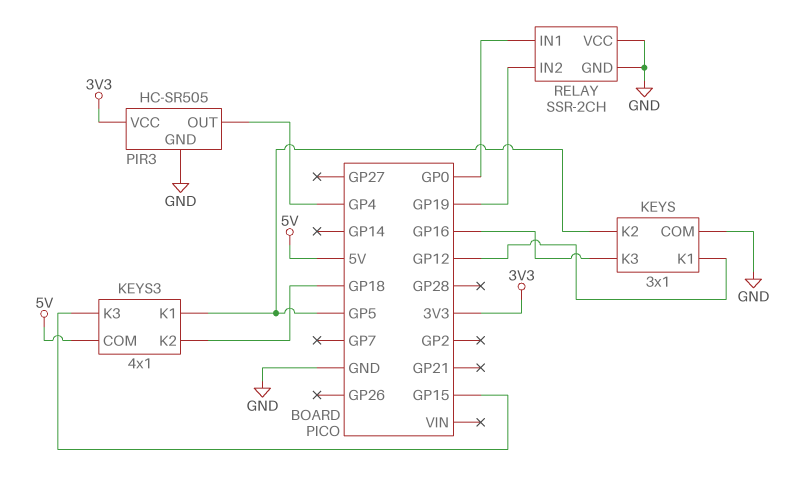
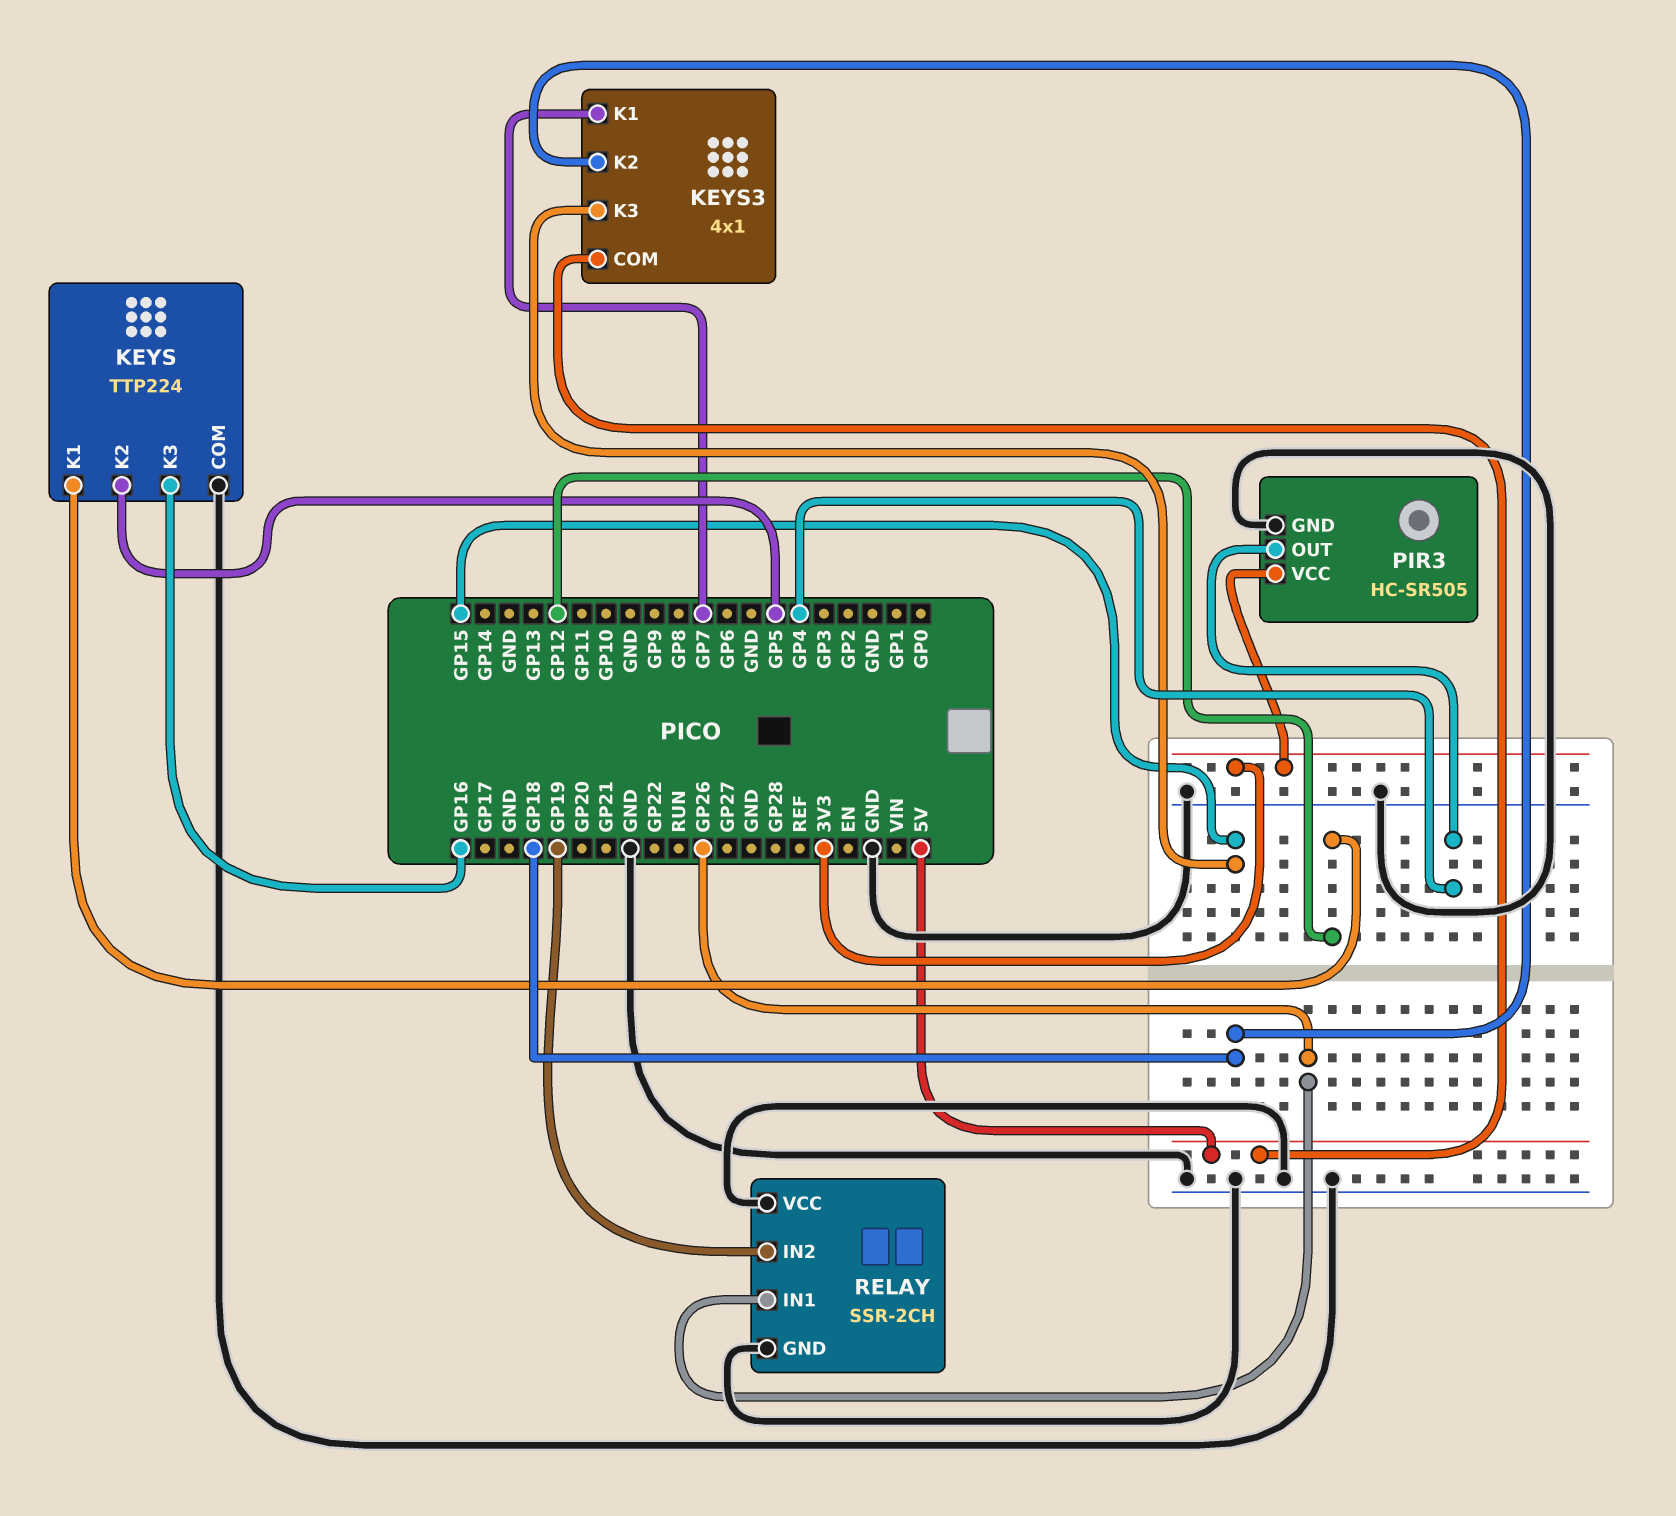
KEYS: 3x1 -> TTP224
KEYS3 pin K1: GP5 -> GP7
RELAY pin IN1: GP0 -> GP26

